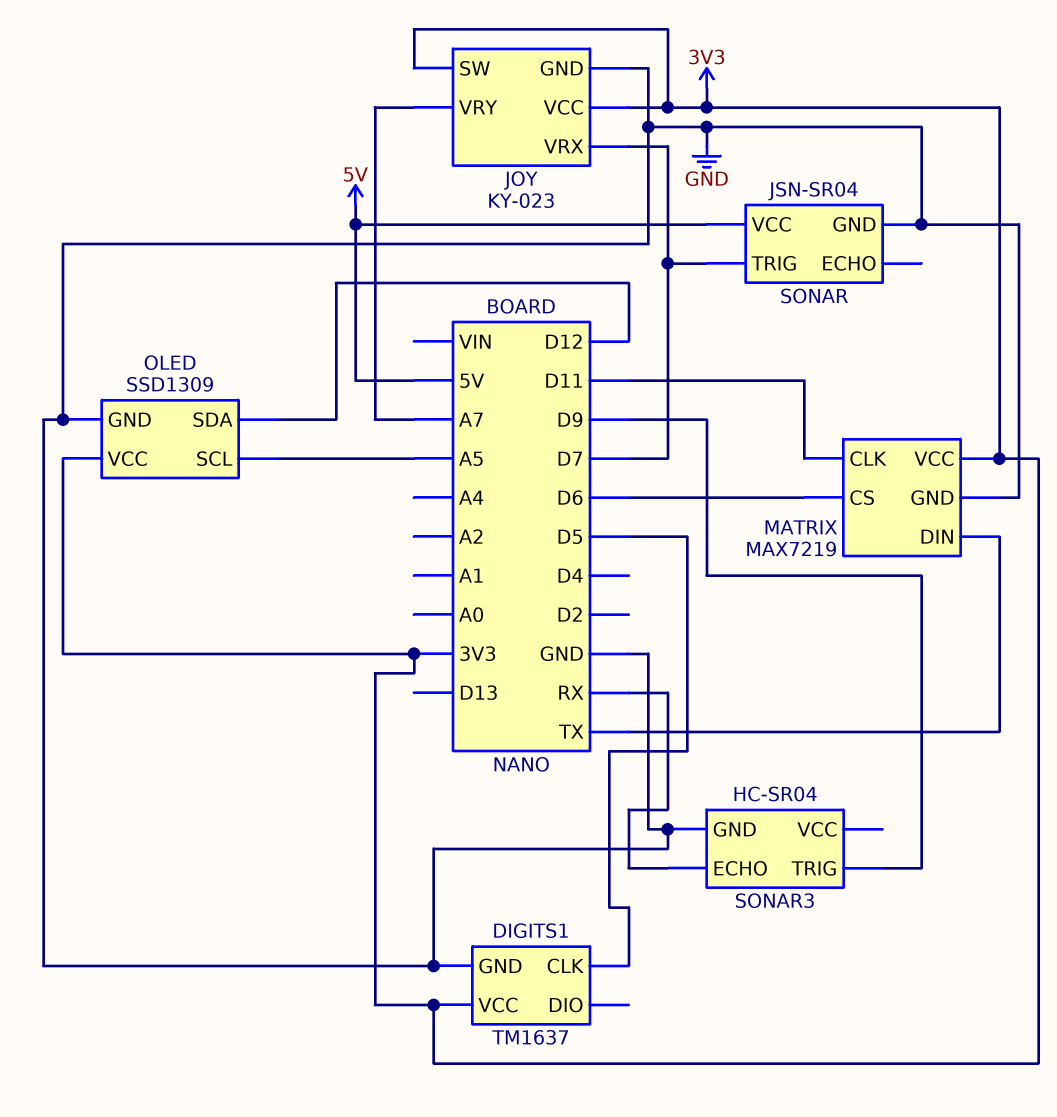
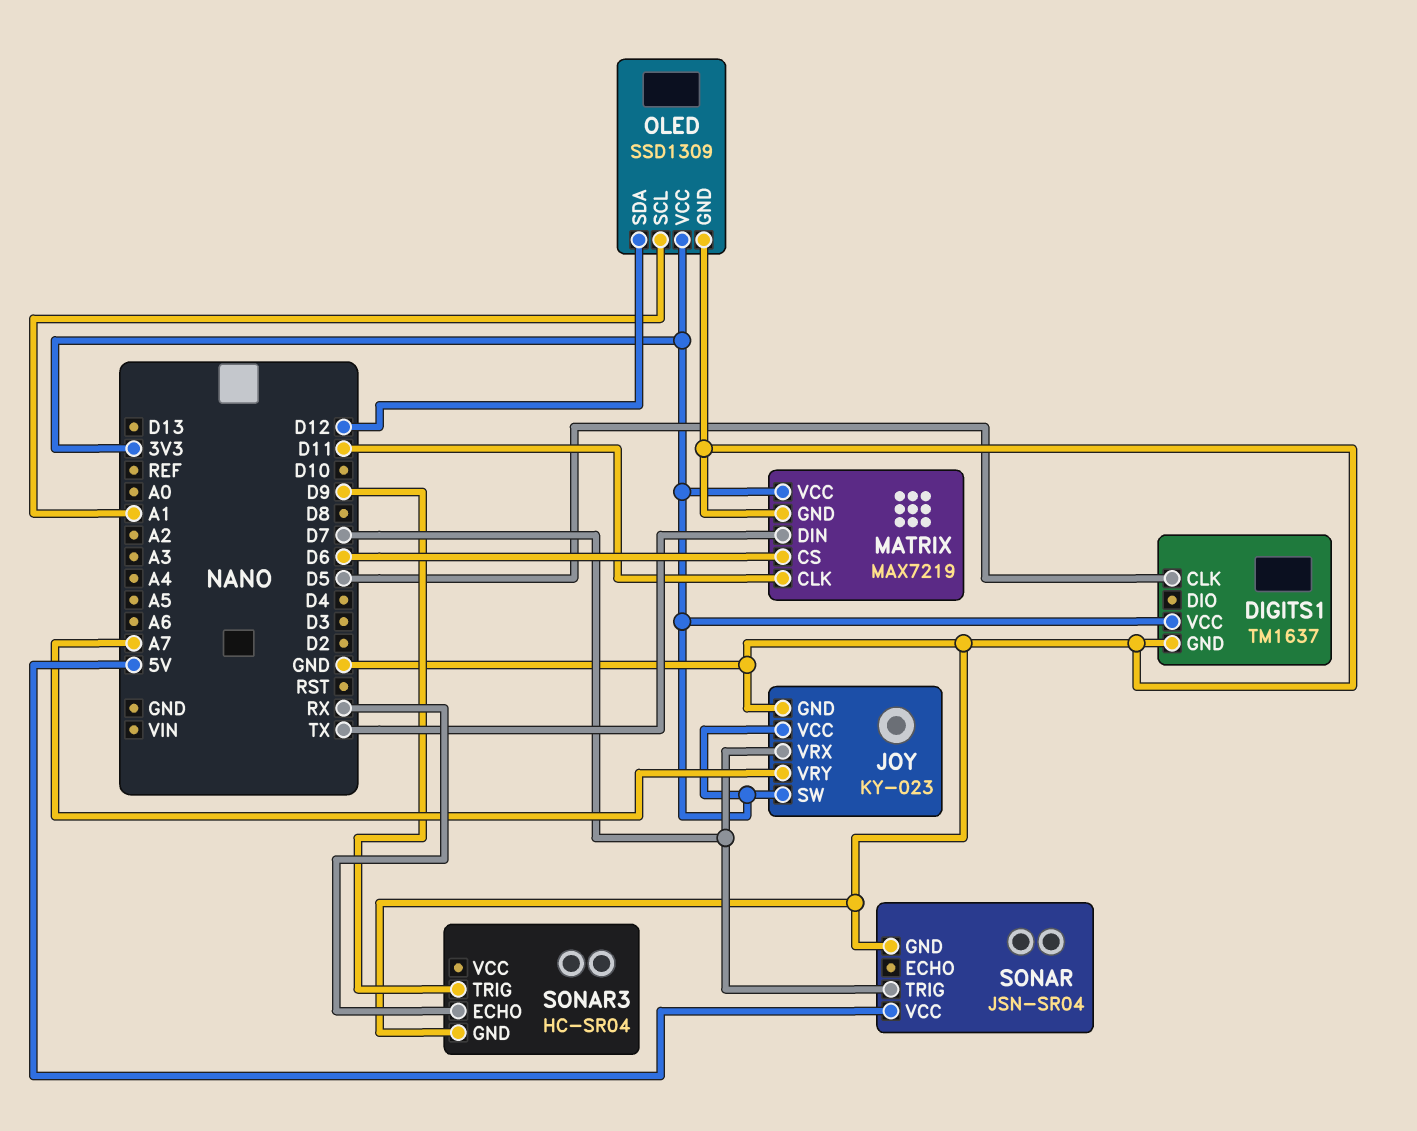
OLED pin SCL: A5 -> A1

